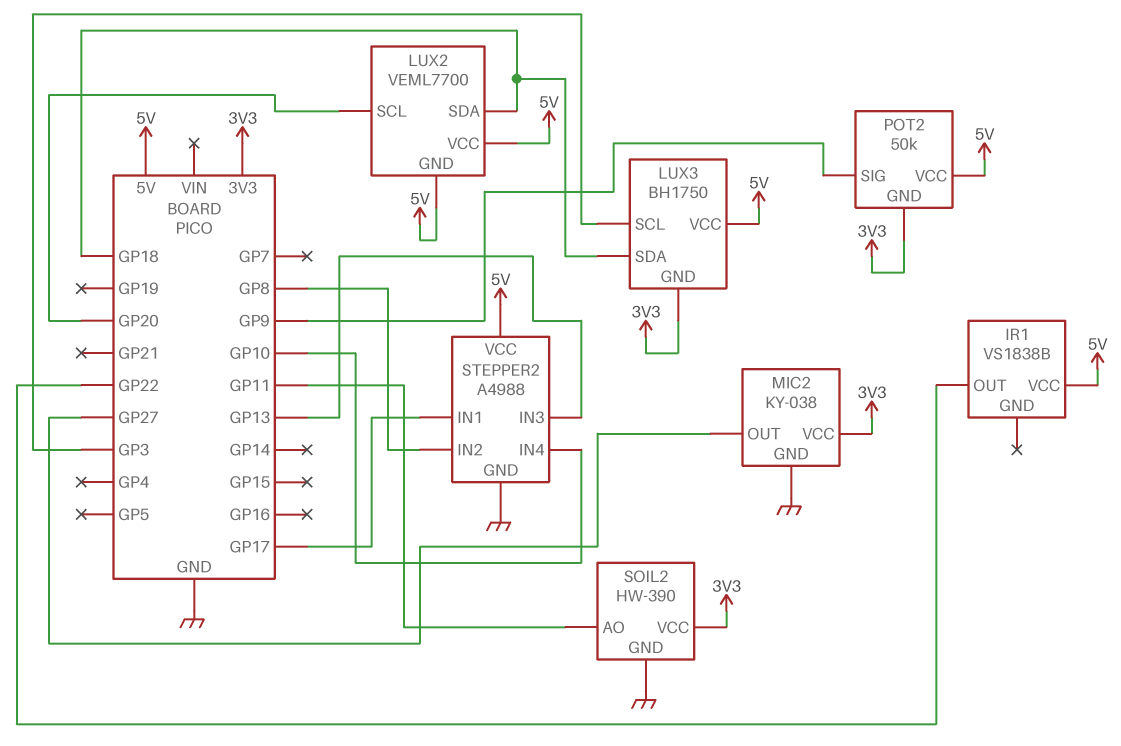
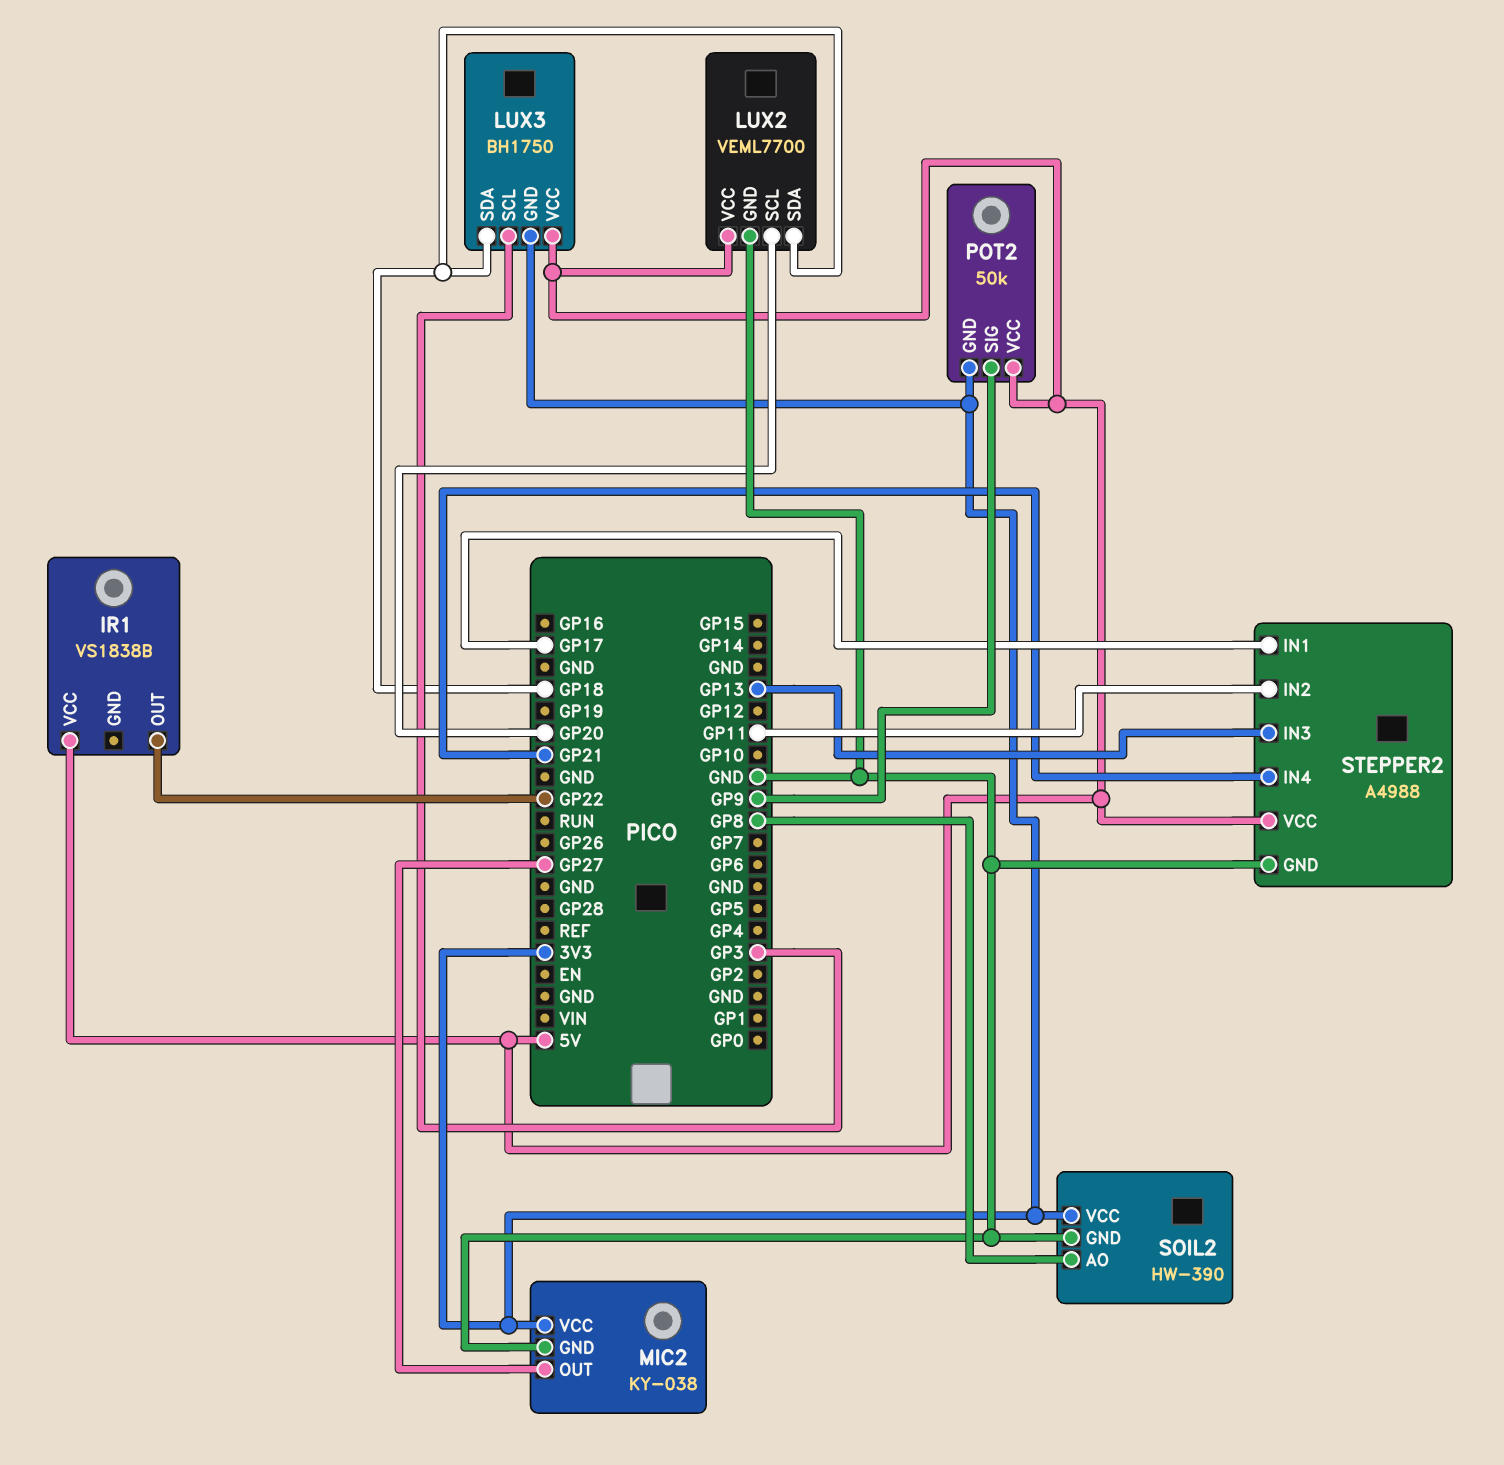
LUX2 pin GND: 5V -> GND
SOIL2 pin AO: GP11 -> GP8
STEPPER2 pin IN2: GP8 -> GP11
STEPPER2 pin IN4: GP10 -> GP21

